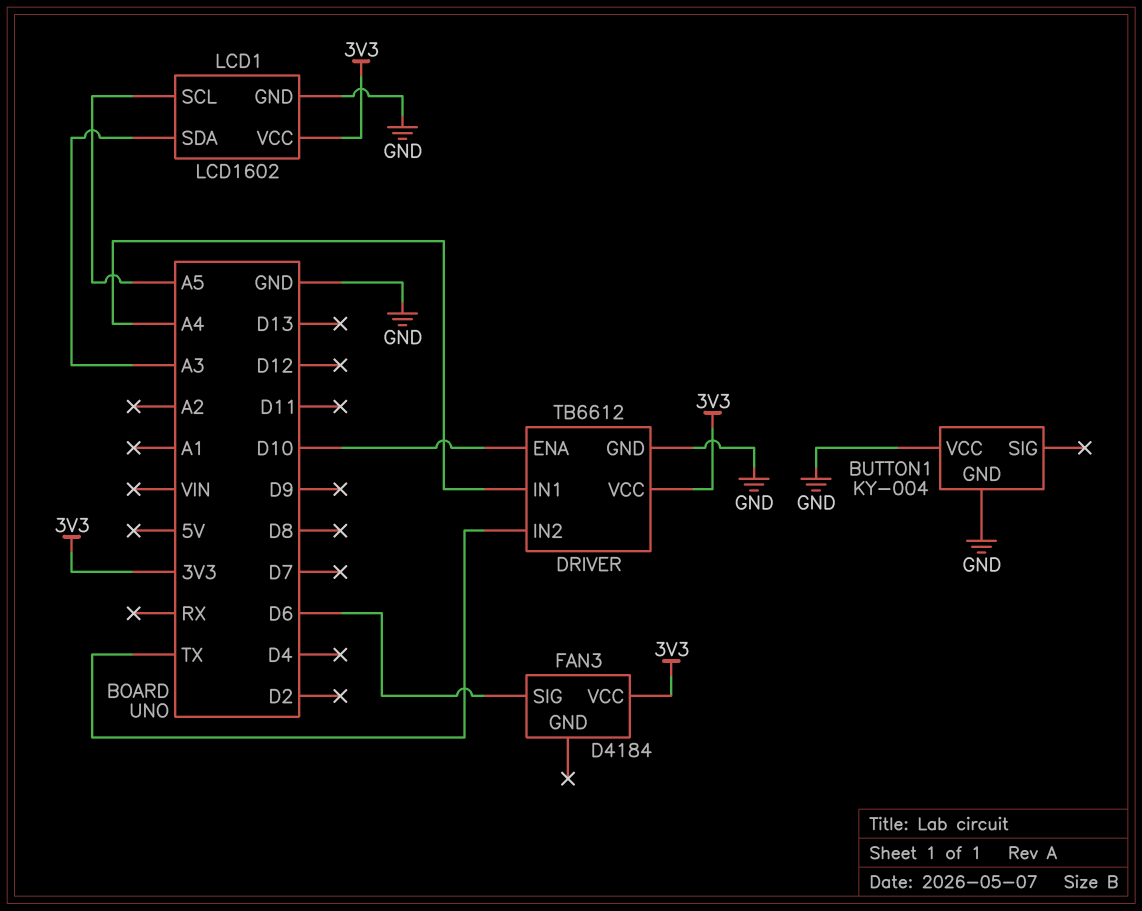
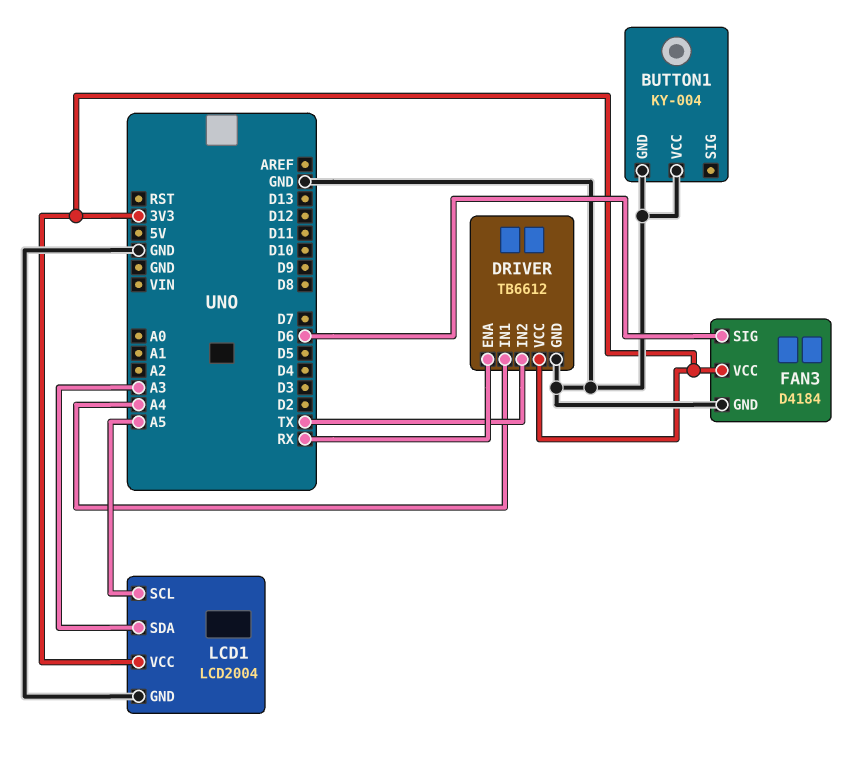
DRIVER pin ENA: D10 -> RX
FAN3 pin GND: none -> GND
LCD1: LCD1602 -> LCD2004

